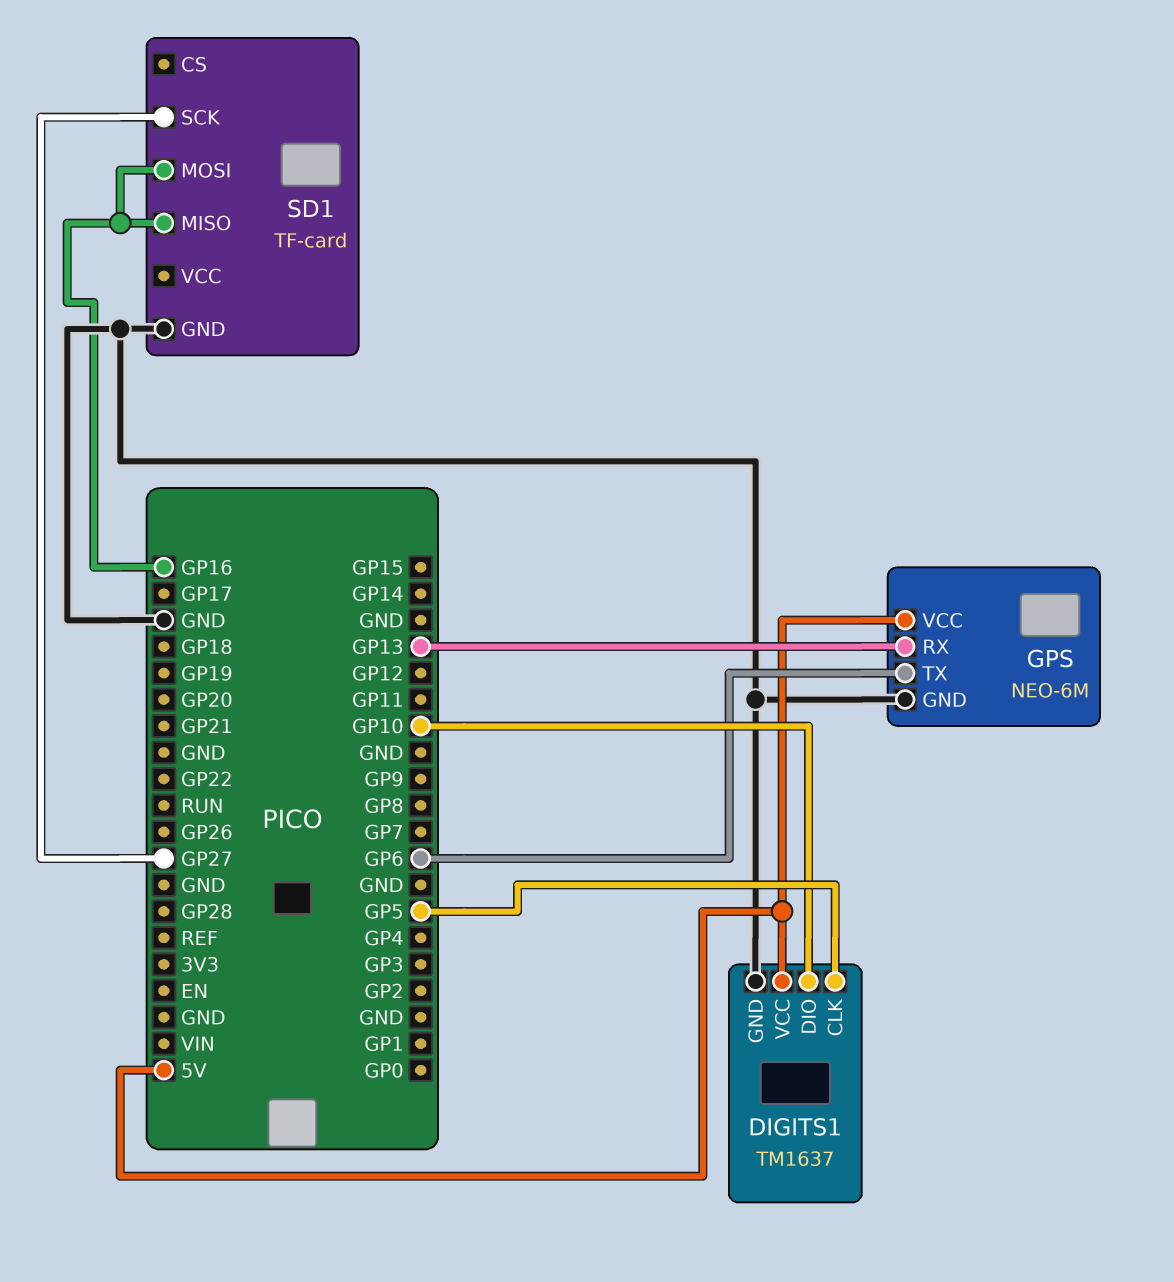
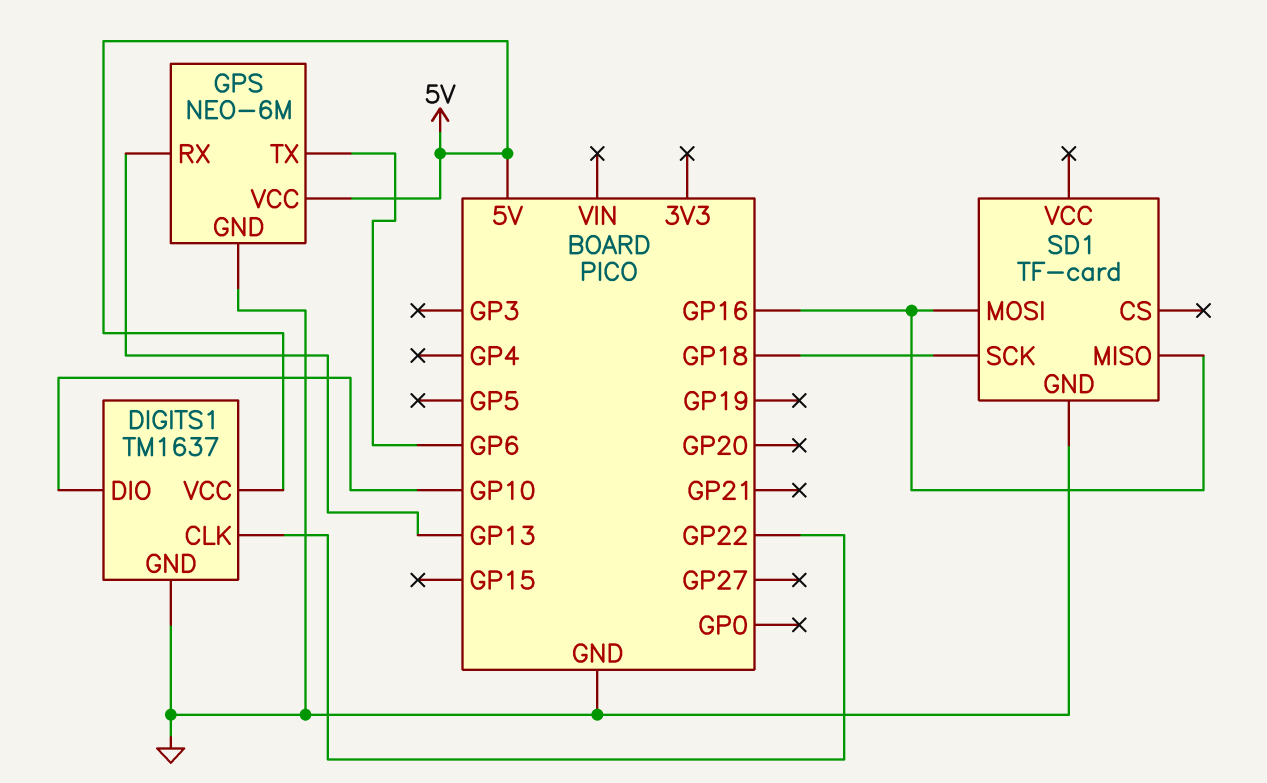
DIGITS1 pin CLK: GP5 -> GP22
SD1 pin SCK: GP27 -> GP18

